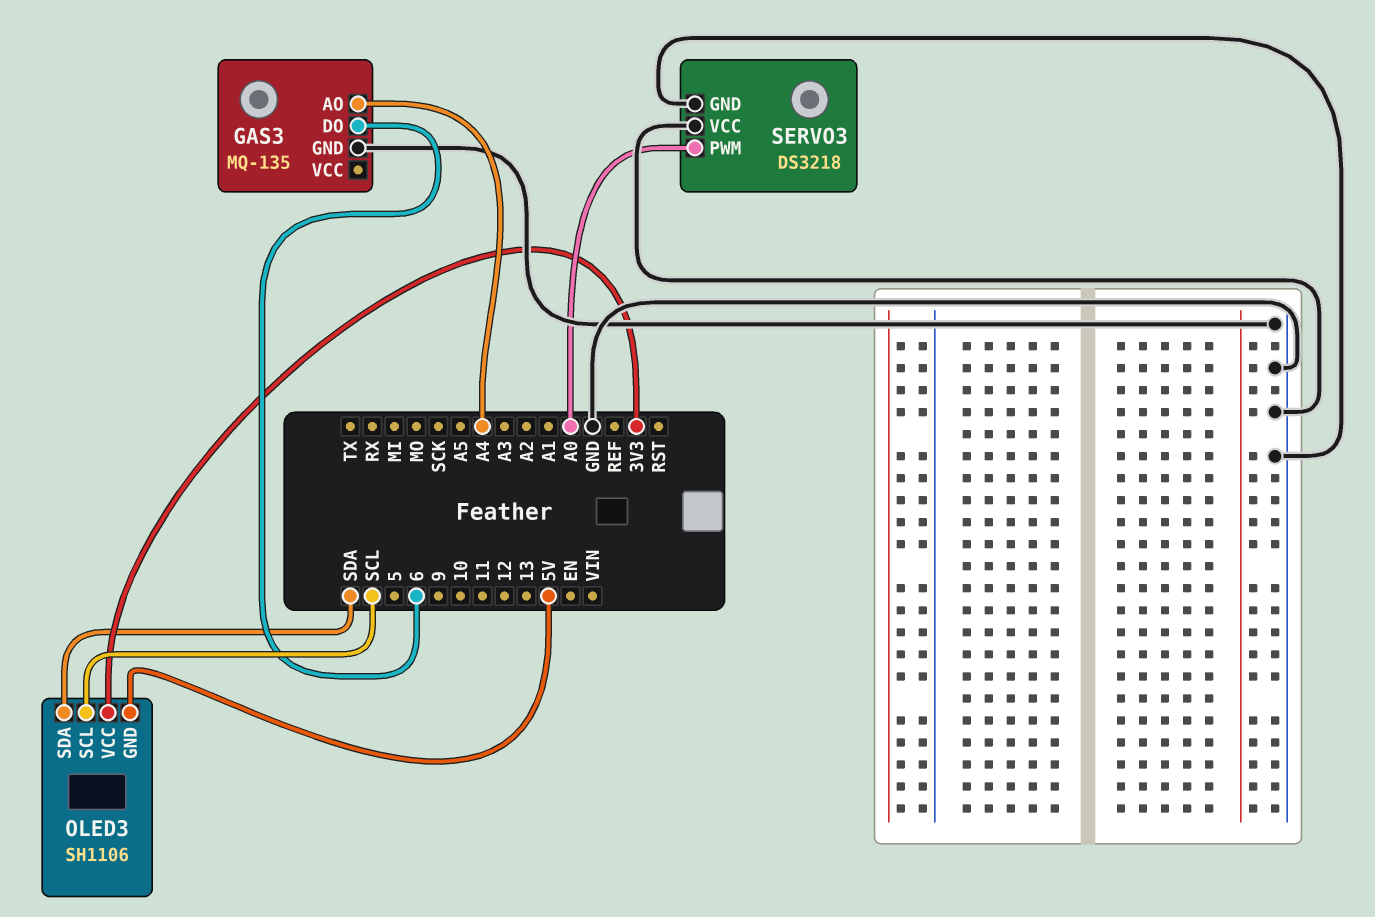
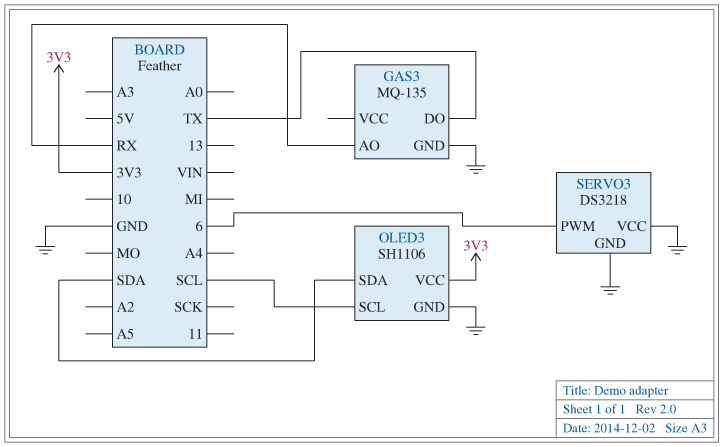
GAS3 pin AO: A4 -> RX
GAS3 pin DO: 6 -> TX
OLED3 pin GND: 5V -> GND
SERVO3 pin PWM: A0 -> 6

